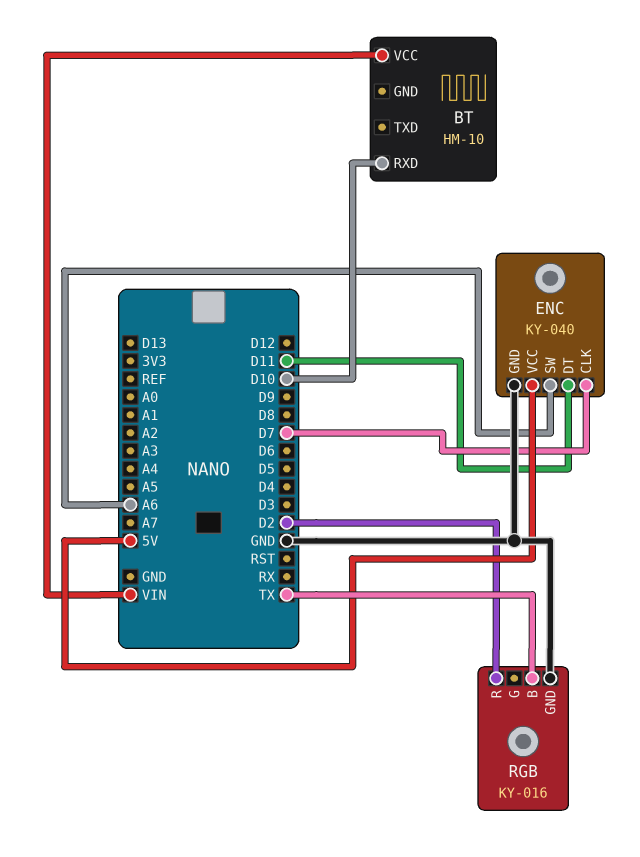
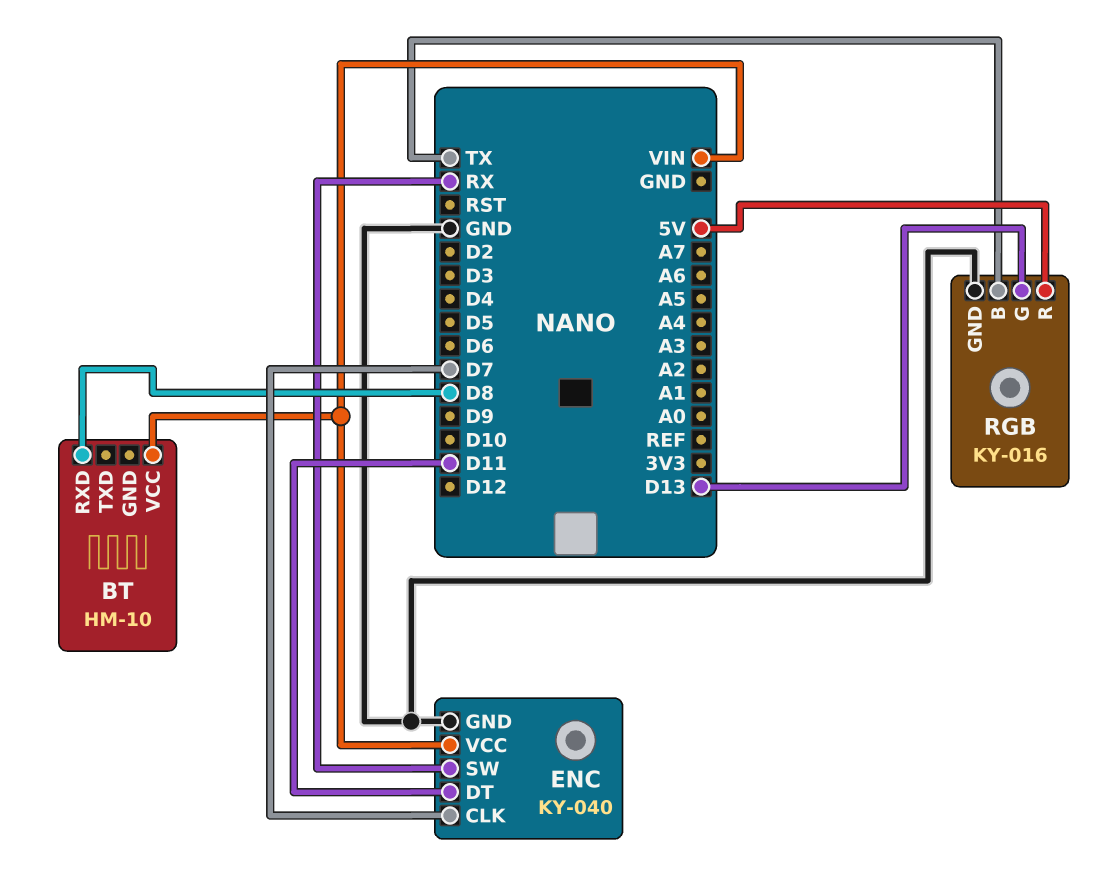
BT pin RXD: D10 -> D8
ENC pin SW: A6 -> RX
ENC pin VCC: 5V -> VIN
RGB pin G: none -> D13
RGB pin R: D2 -> 5V

